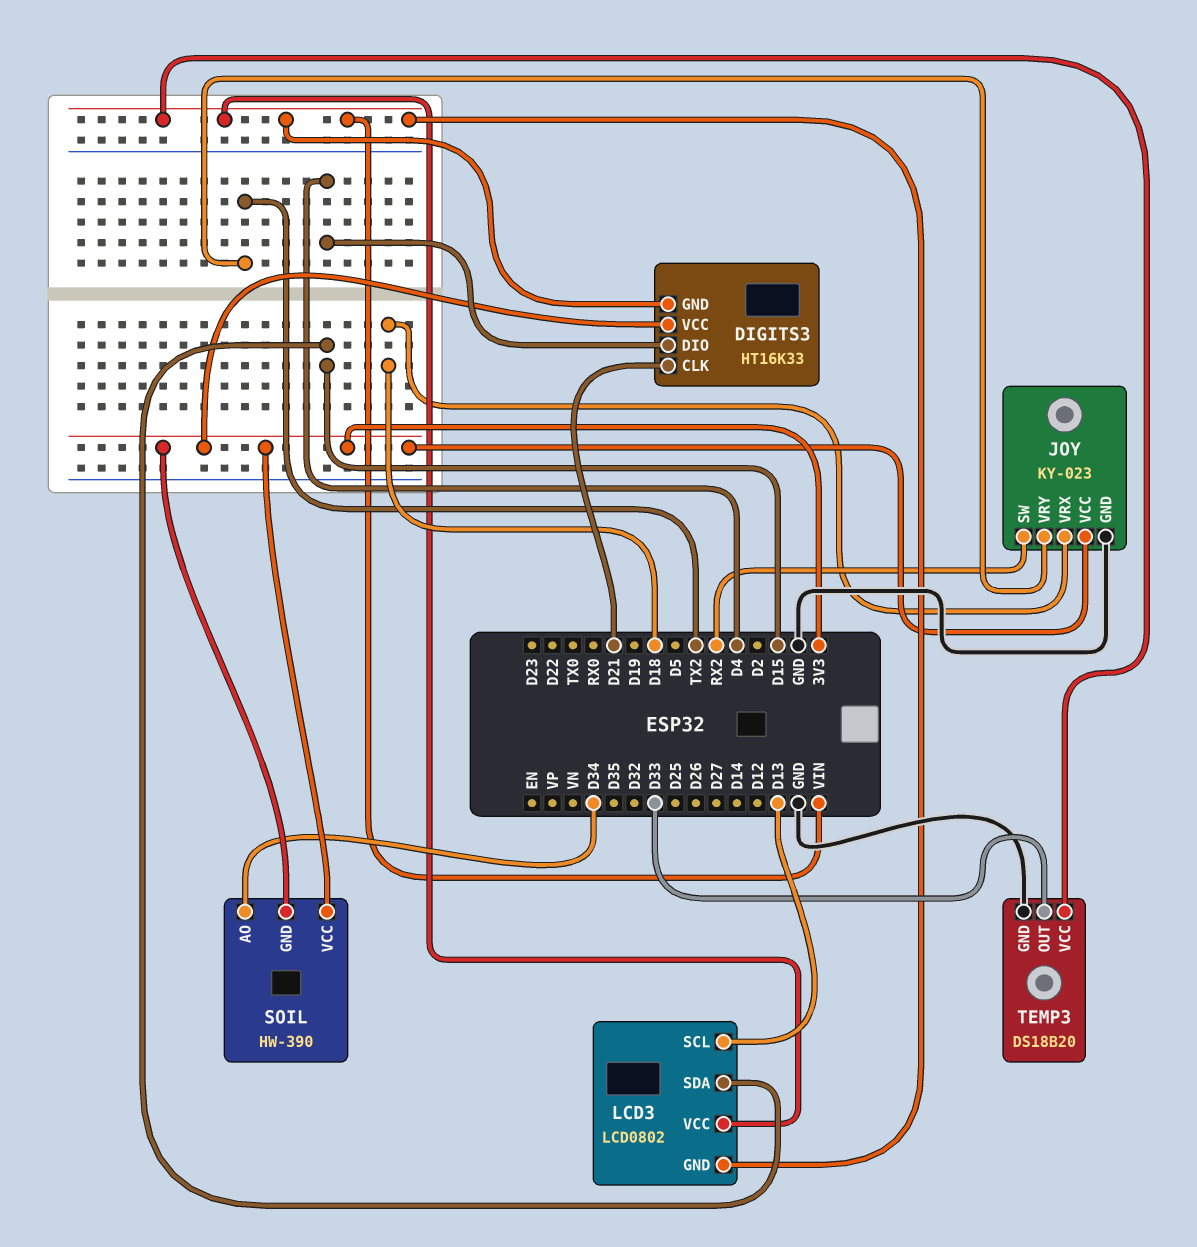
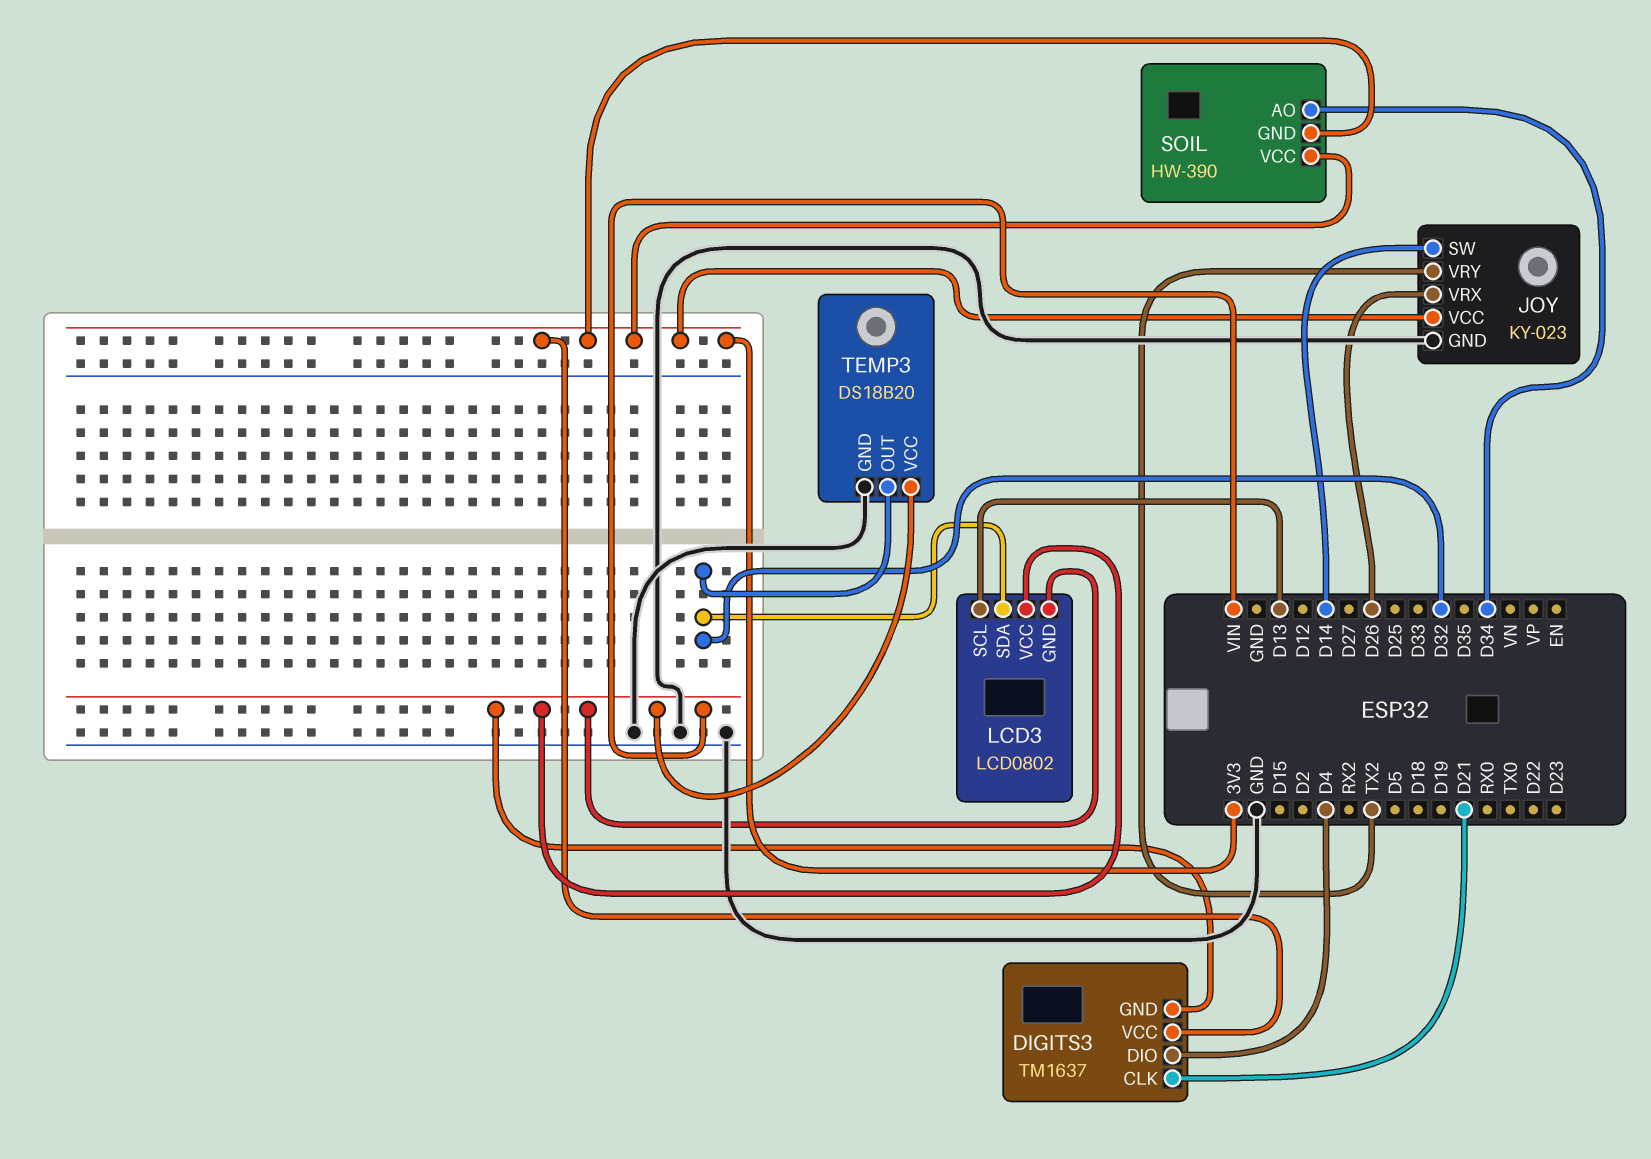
DIGITS3: HT16K33 -> TM1637
JOY pin SW: RX2 -> D14
JOY pin VRX: D18 -> D26
LCD3 pin SDA: D15 -> D32
TEMP3 pin OUT: D33 -> D32

